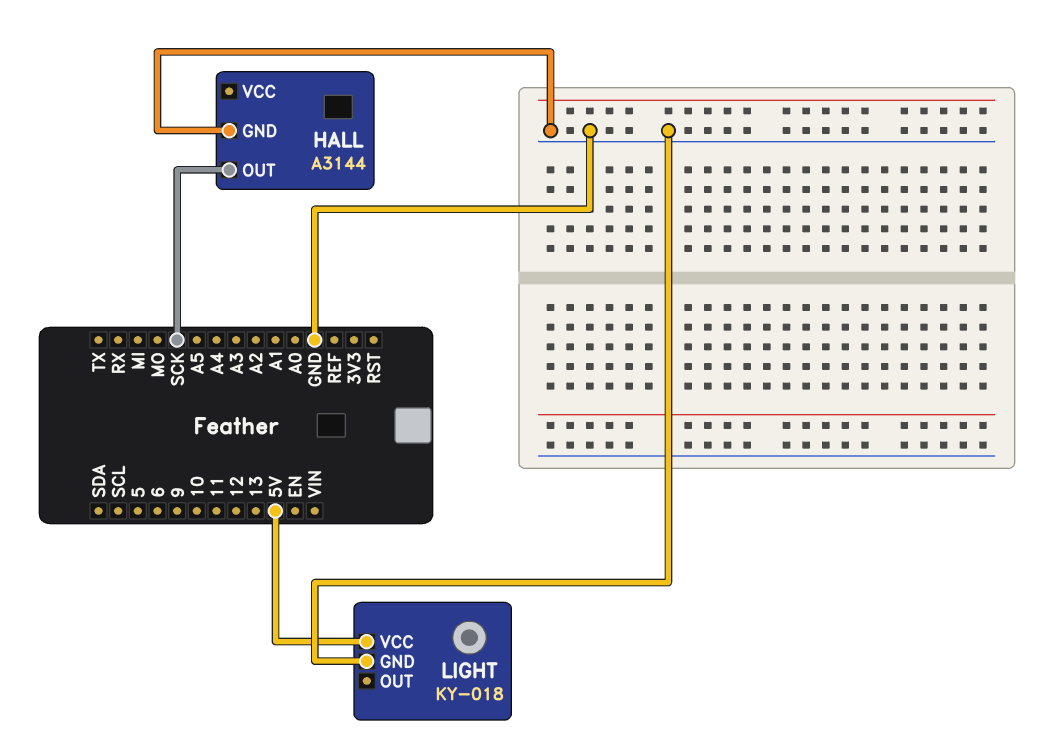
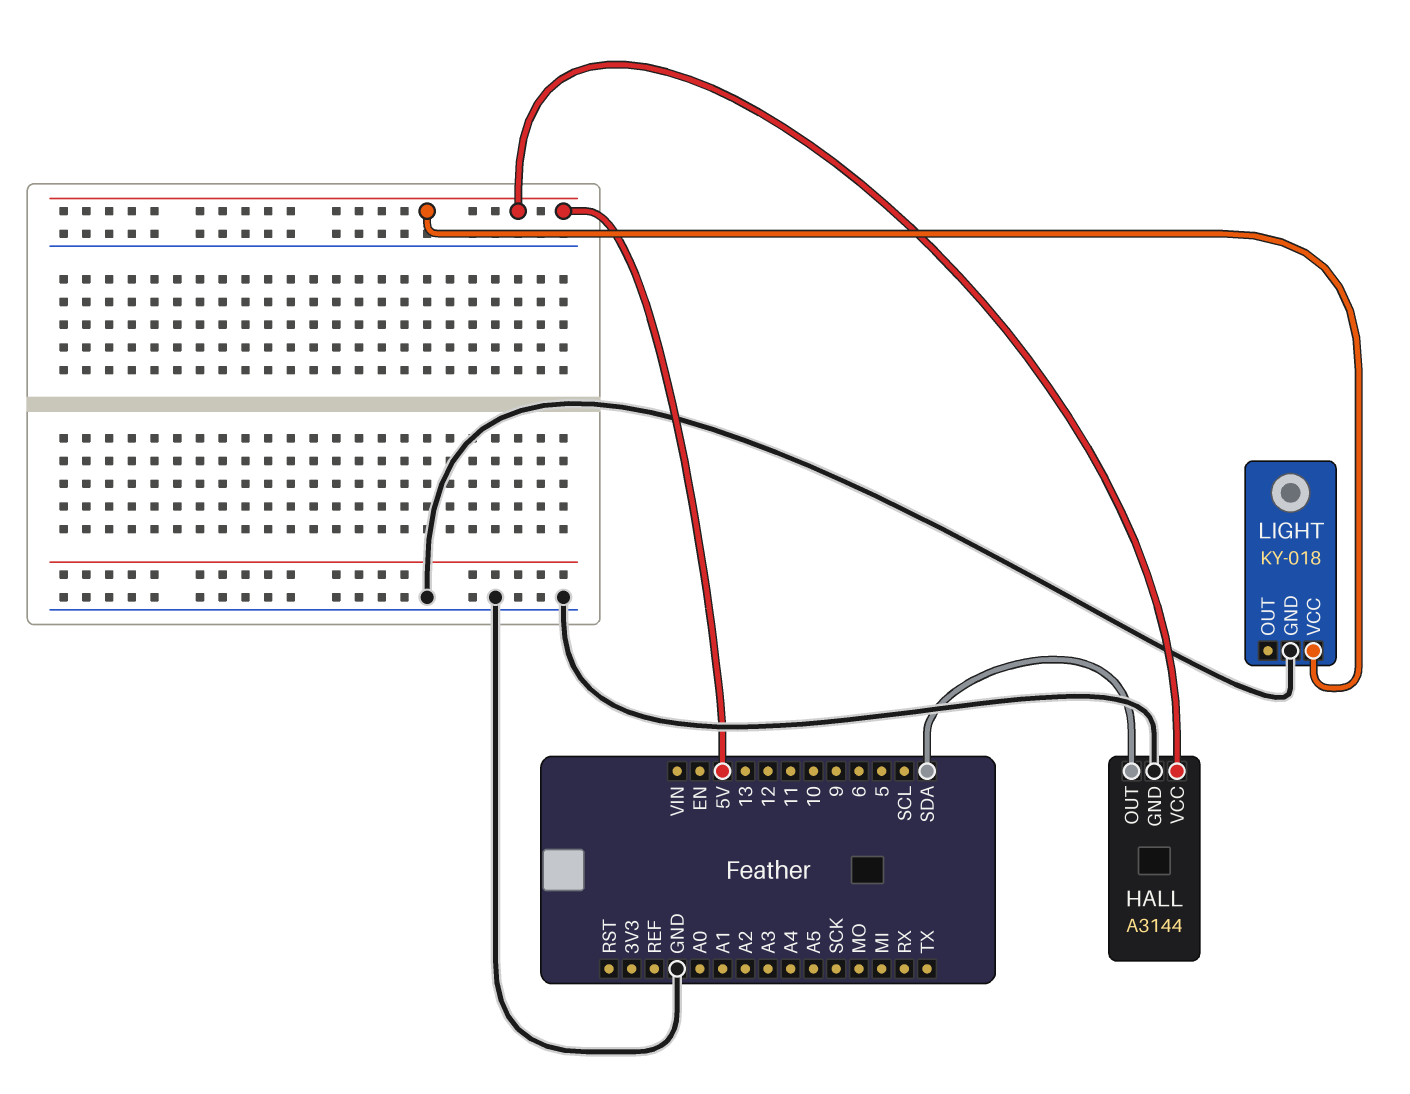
HALL pin OUT: SCK -> SDA
HALL pin VCC: none -> 5V

